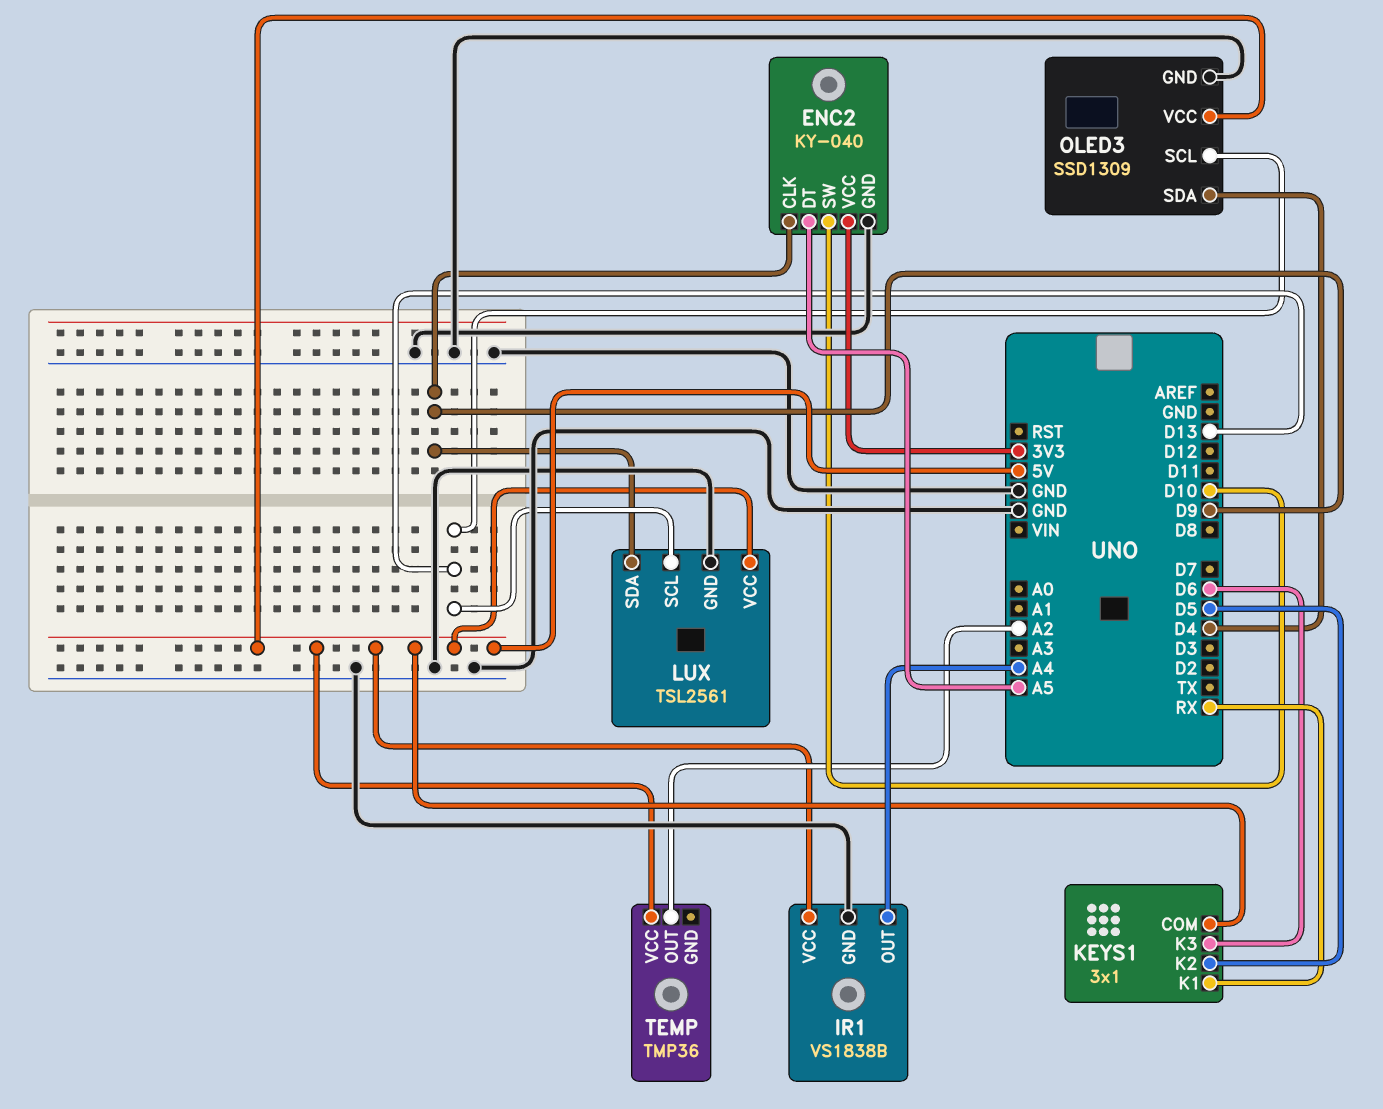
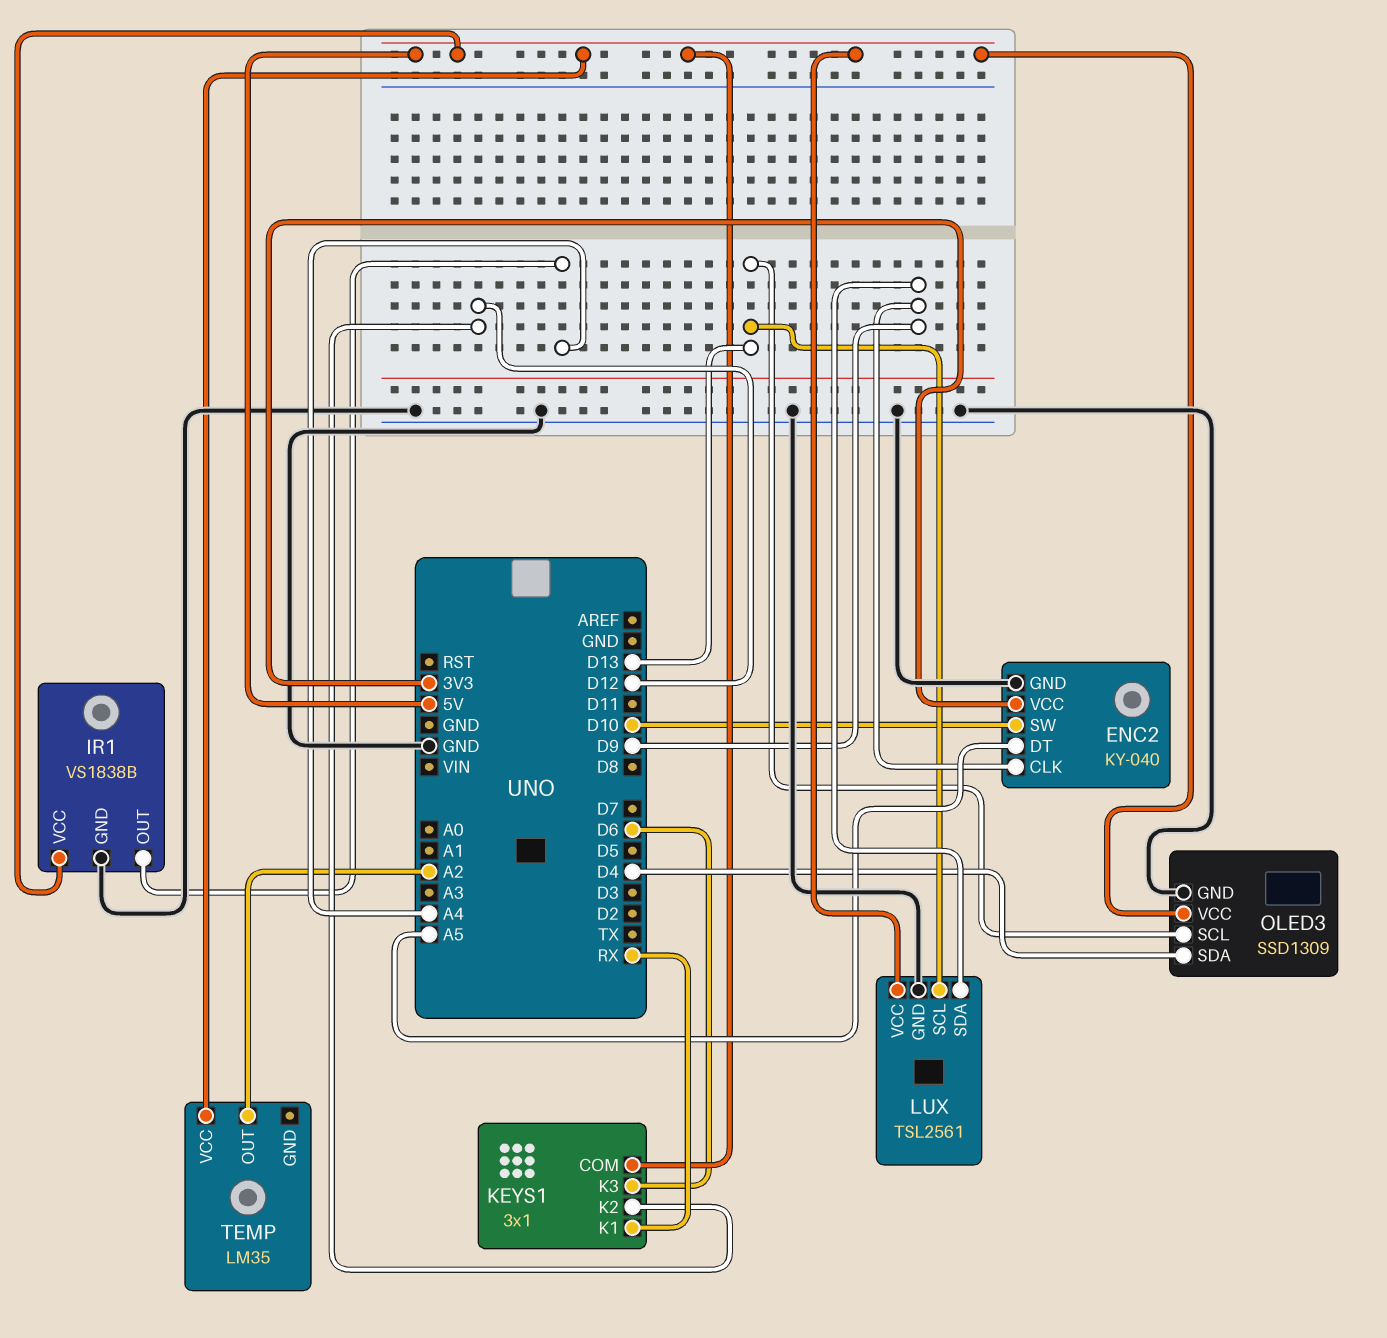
KEYS1 pin K2: D5 -> D12
TEMP: TMP36 -> LM35

